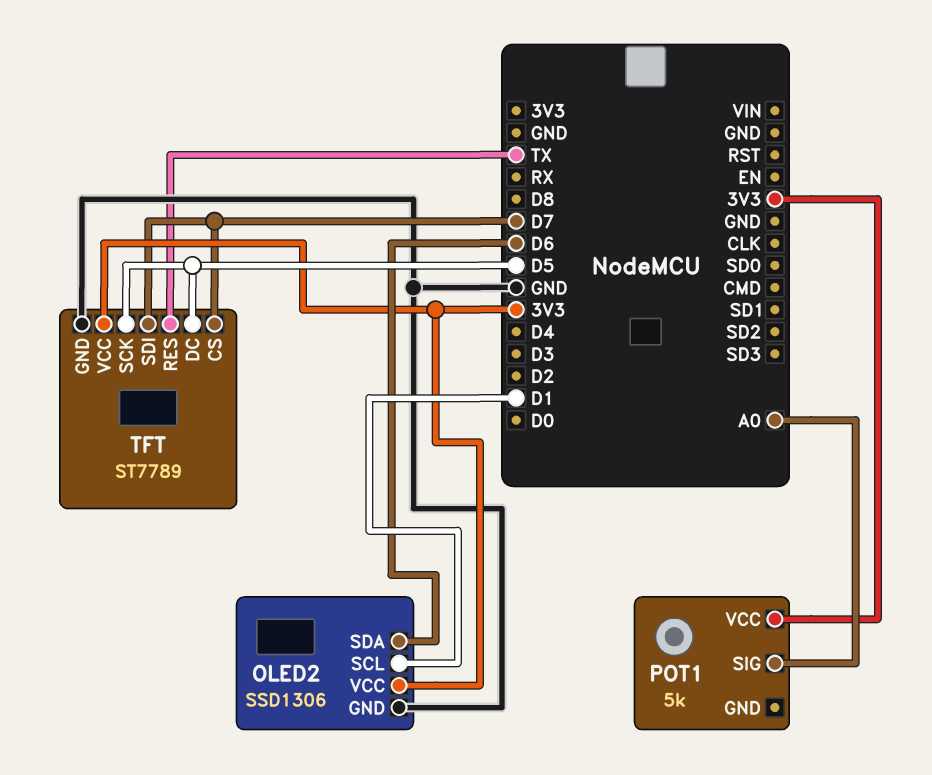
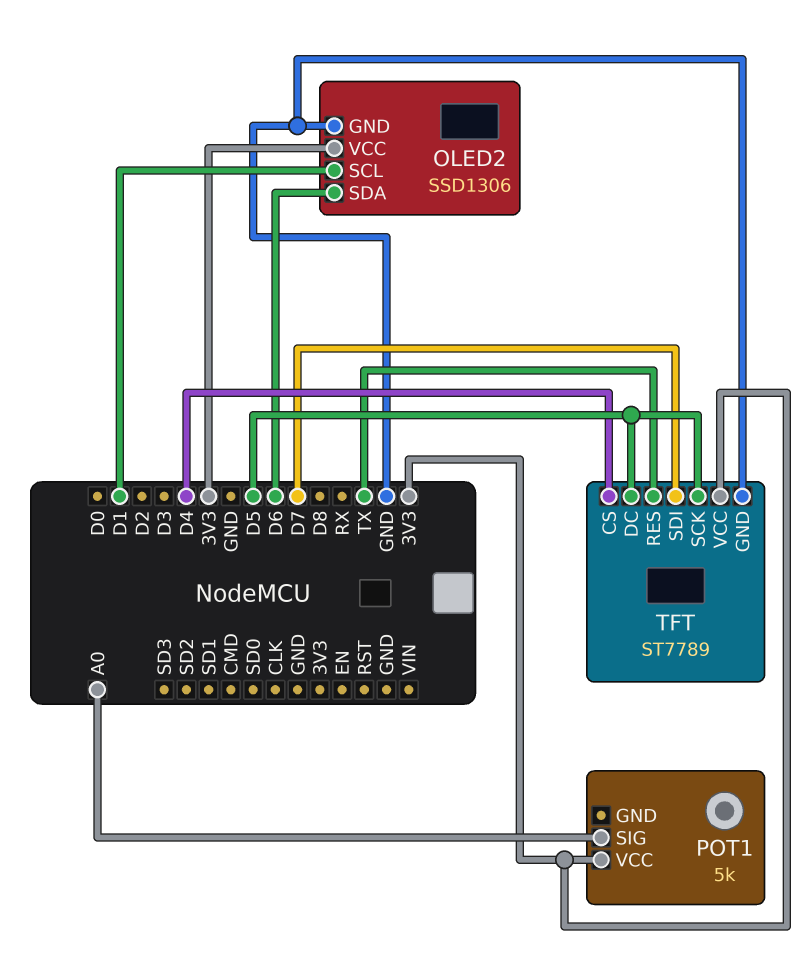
TFT pin CS: D7 -> D4

